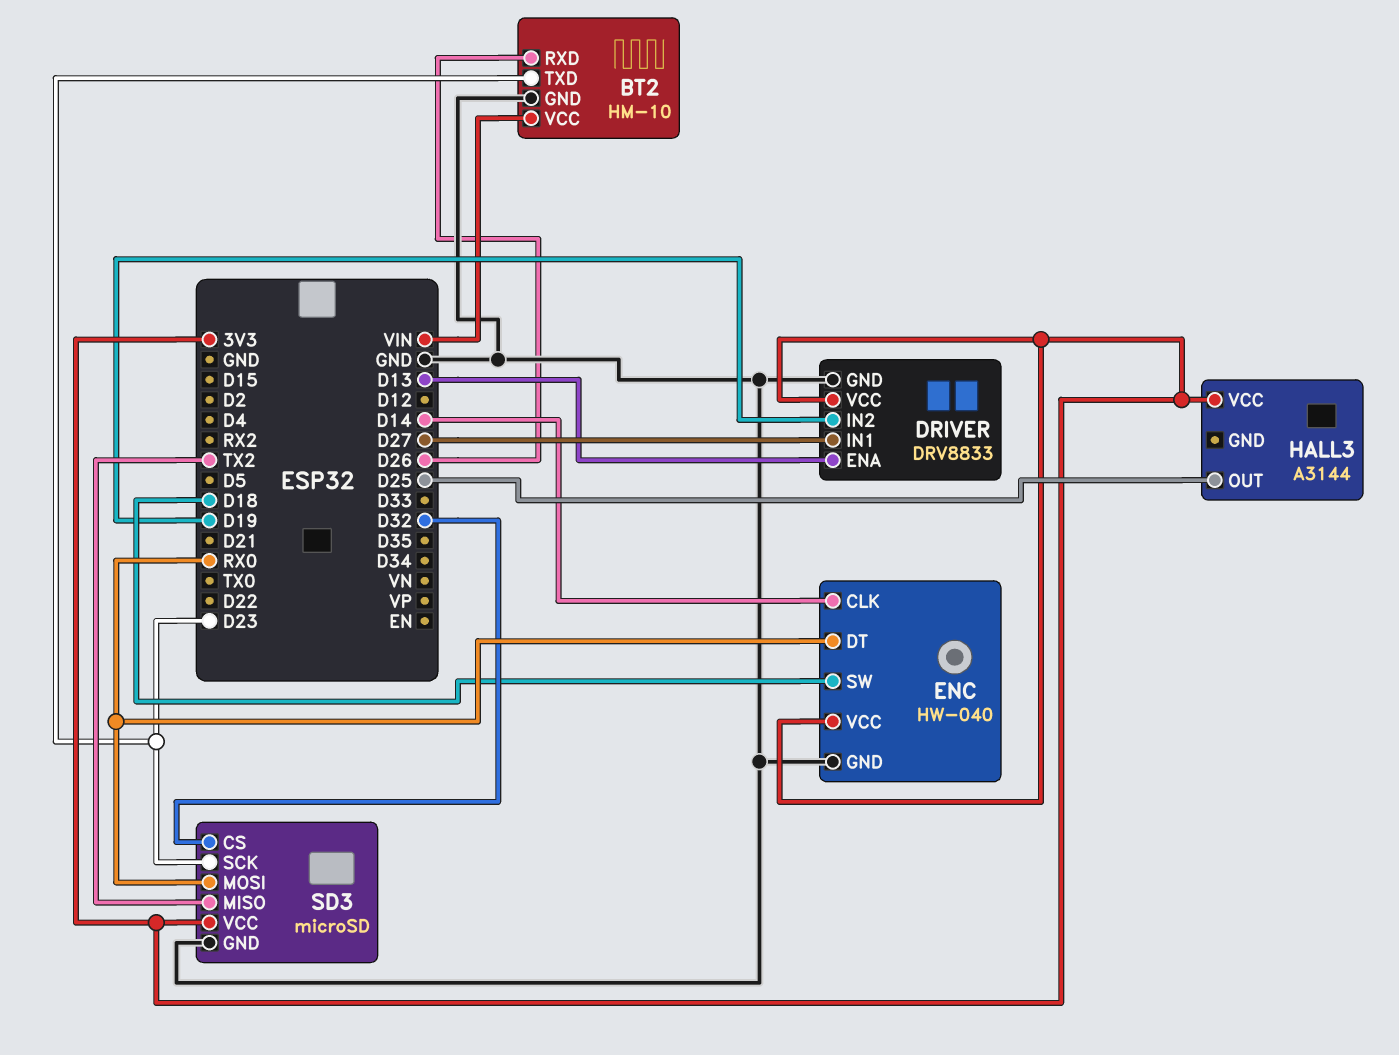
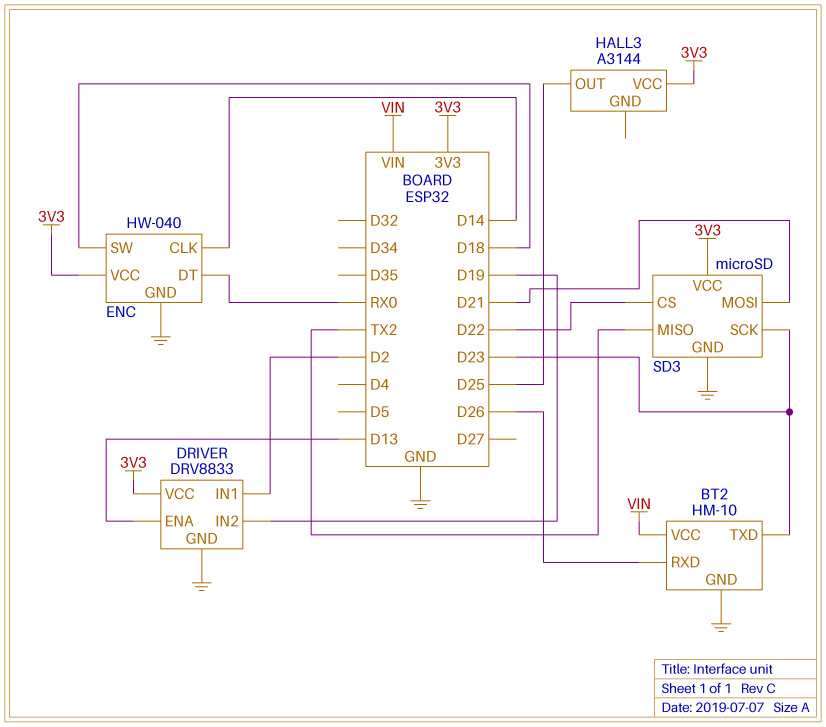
DRIVER pin IN1: D27 -> D2
SD3 pin CS: D32 -> D22
SD3 pin MOSI: RX0 -> D21

